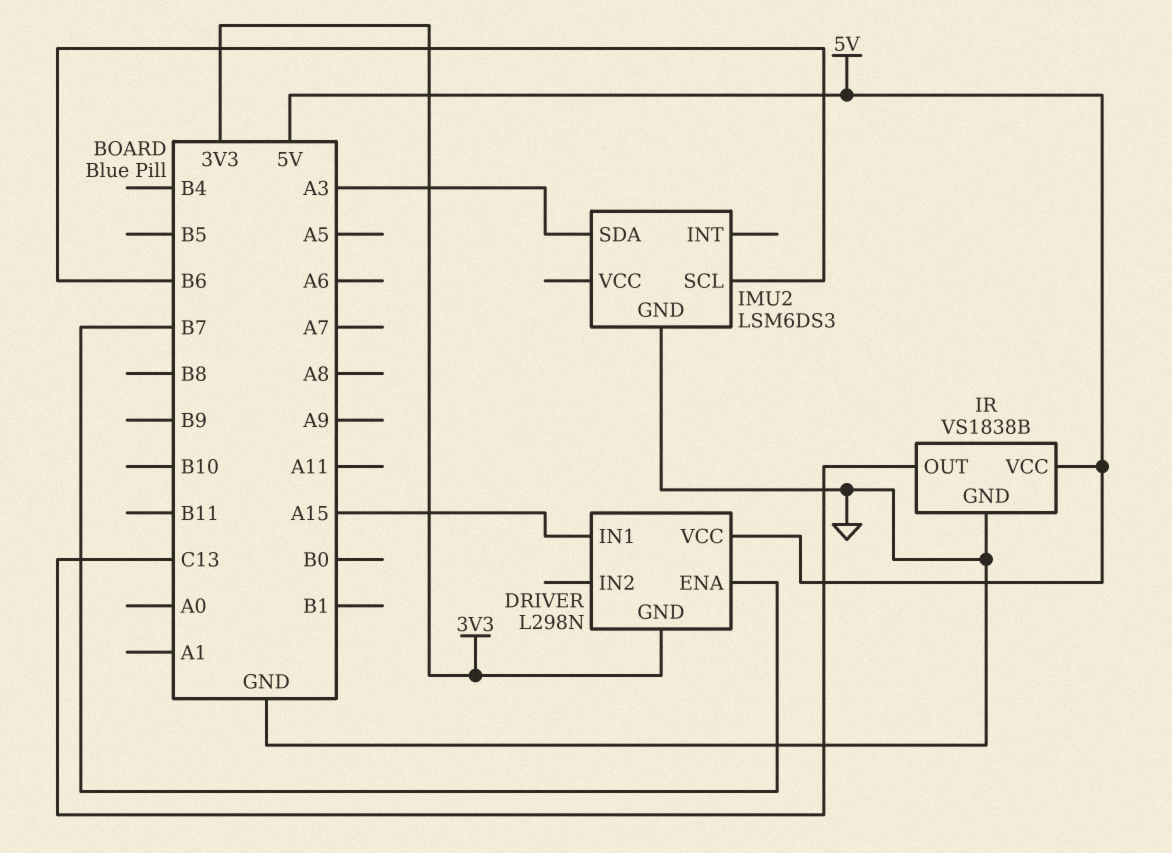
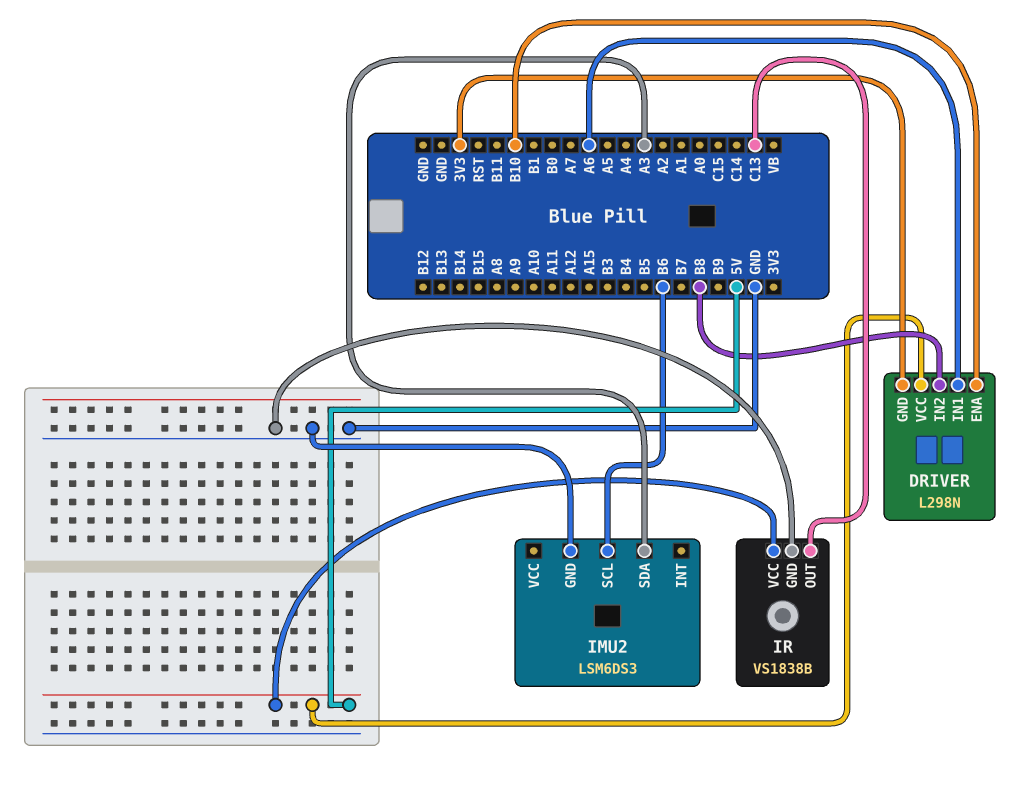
DRIVER pin ENA: B7 -> B10
DRIVER pin IN1: A15 -> A6
DRIVER pin IN2: none -> B8

